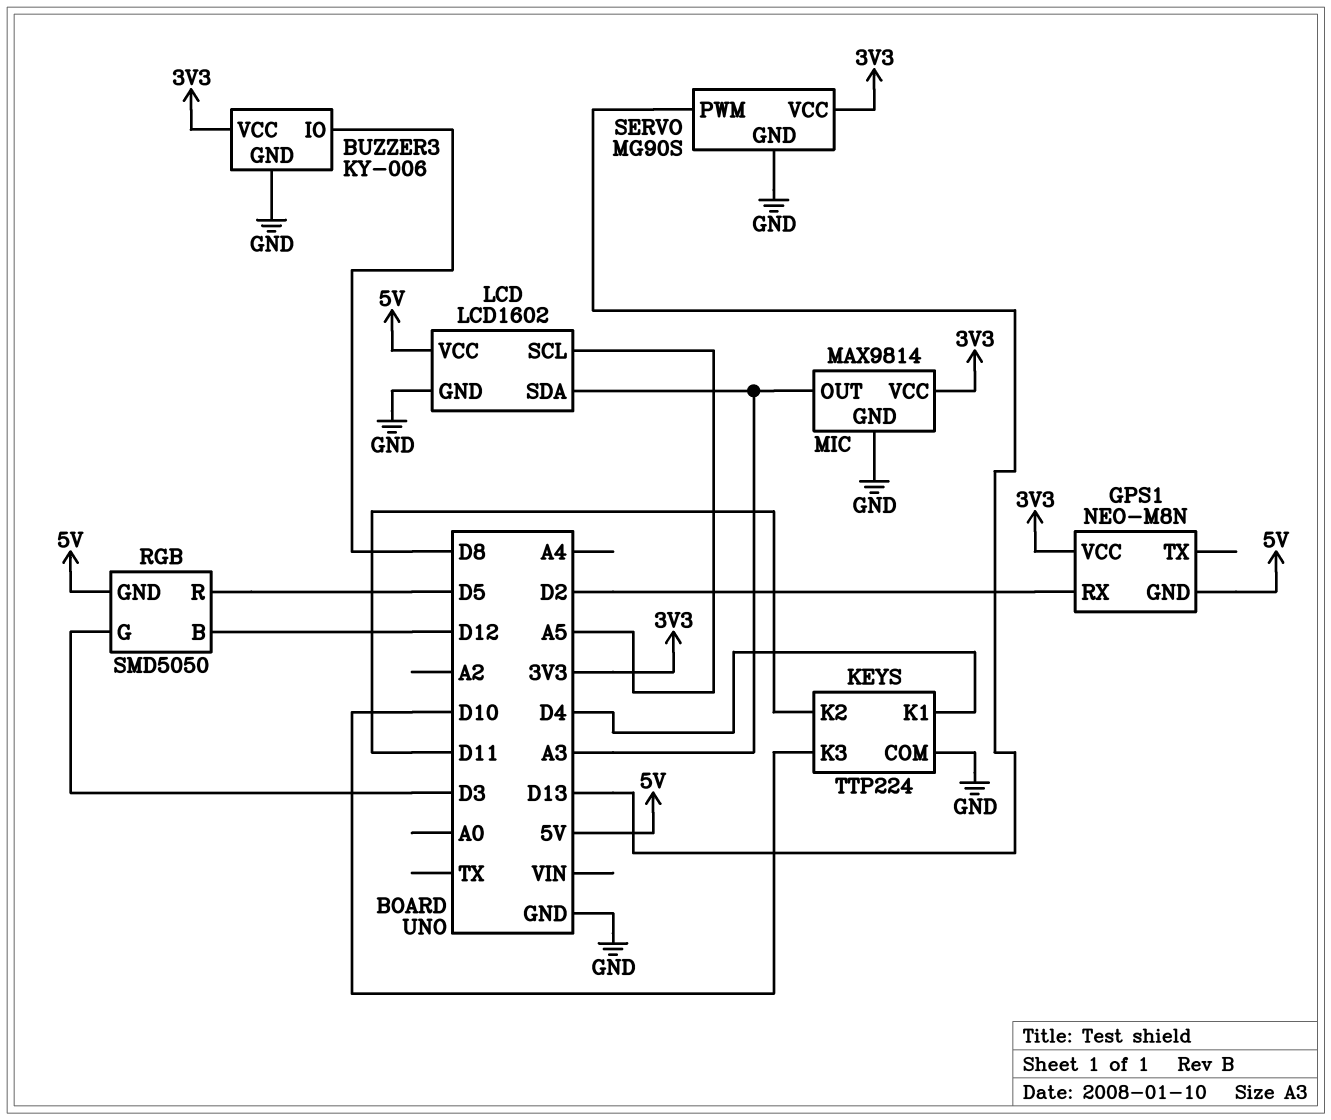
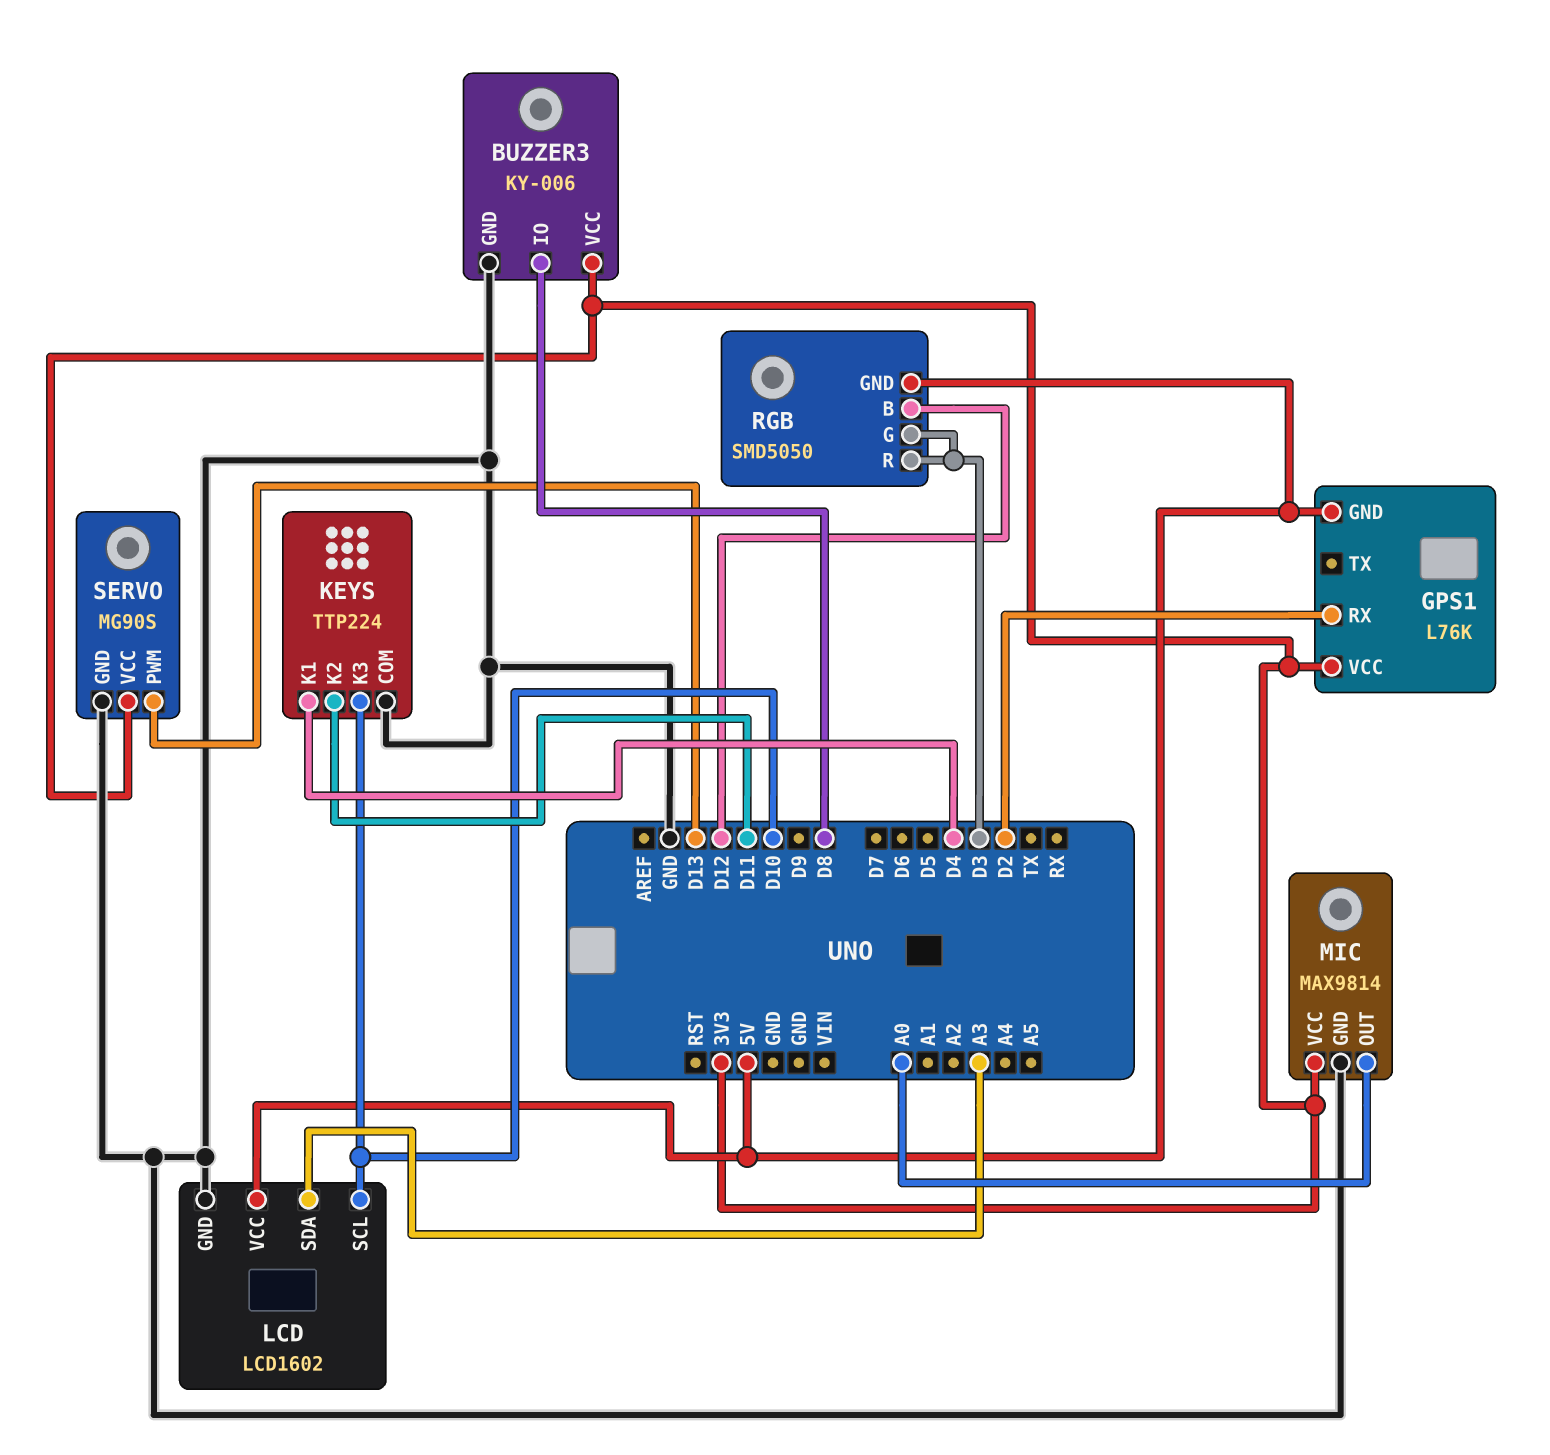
GPS1: NEO-M8N -> L76K
LCD pin SCL: A5 -> D10
MIC pin OUT: A3 -> A0
RGB pin R: D5 -> D3

